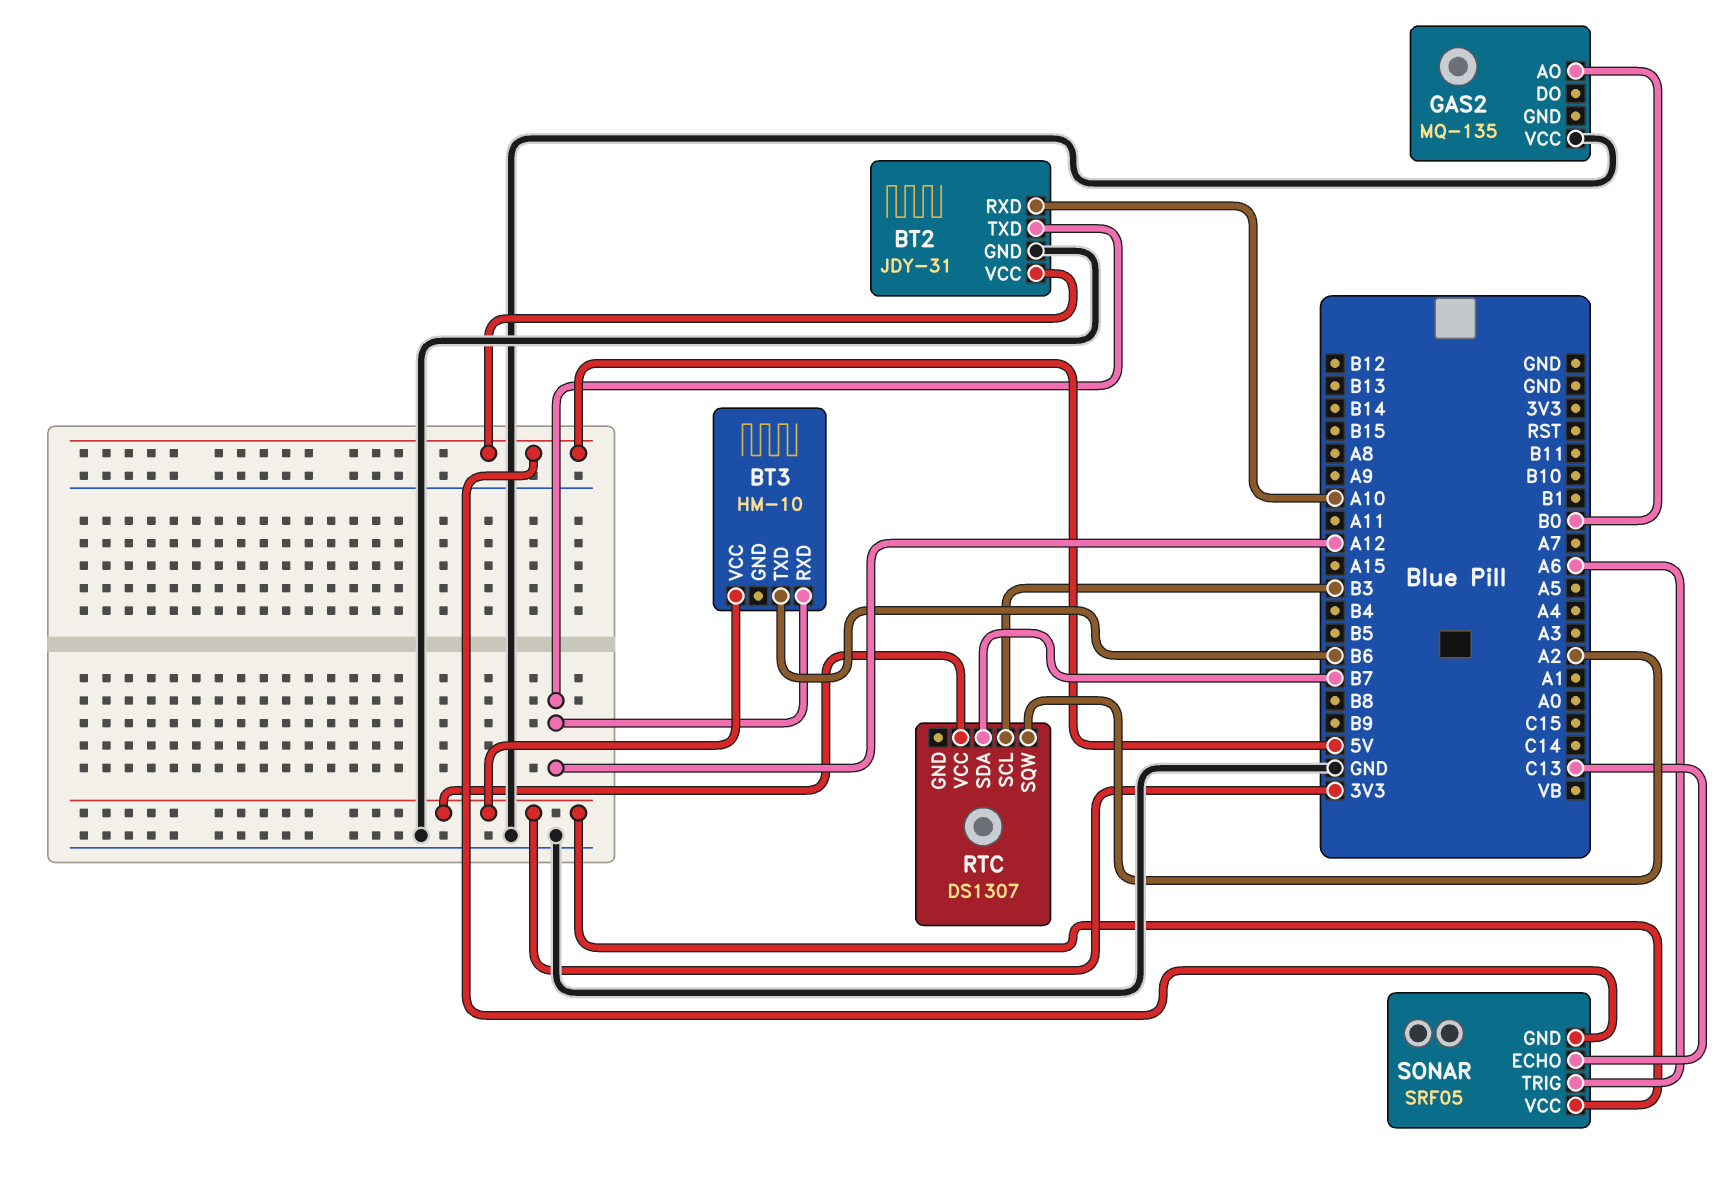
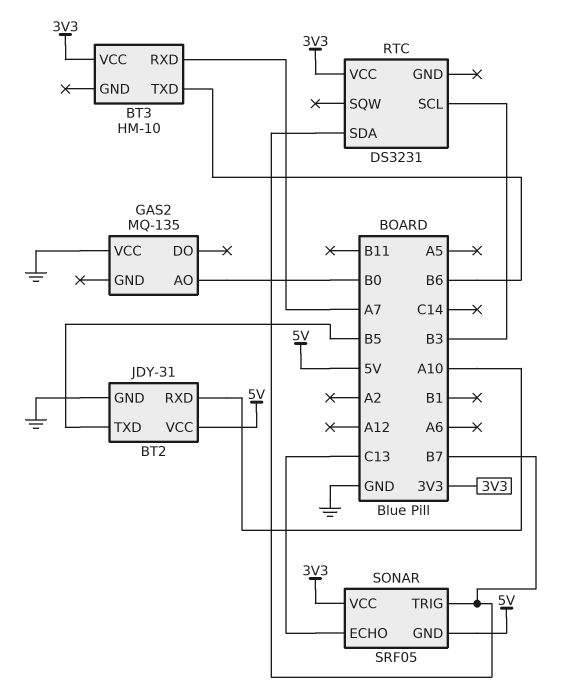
BT2 pin TXD: A12 -> B5
BT3 pin RXD: A12 -> A7
RTC: DS1307 -> DS3231
RTC pin SQW: A2 -> none
SONAR pin TRIG: A6 -> B7

